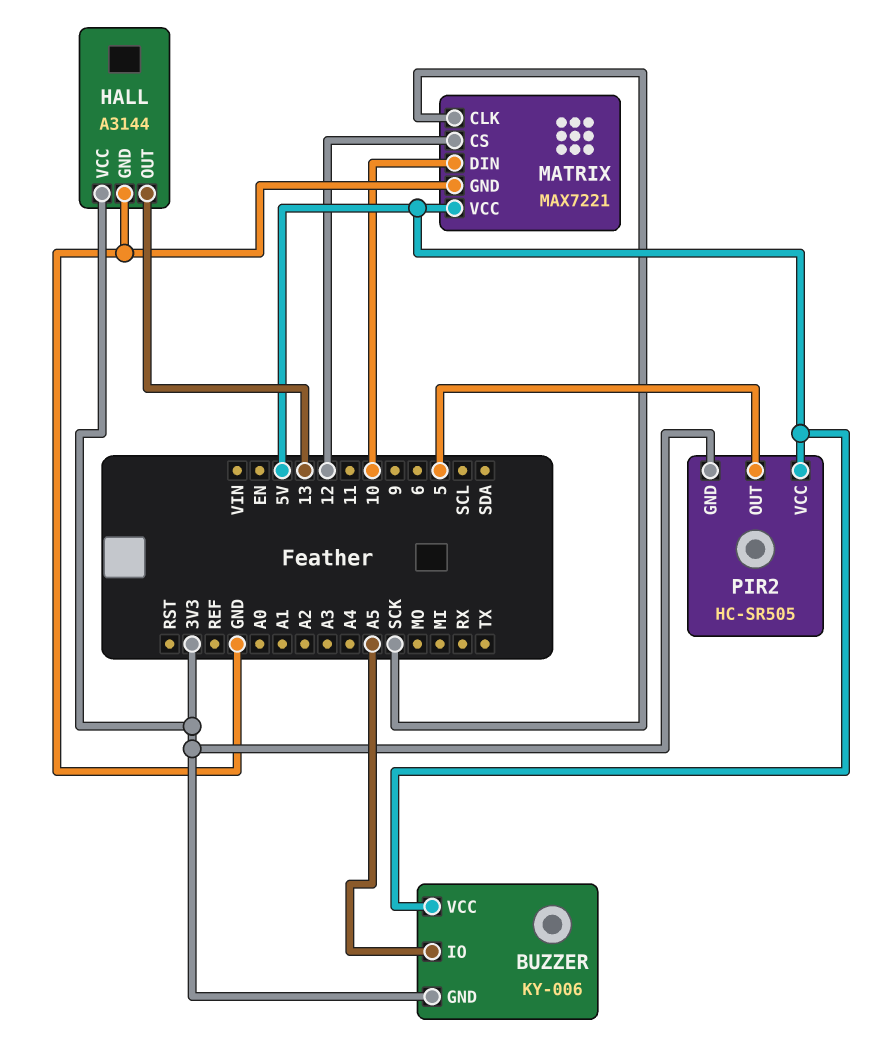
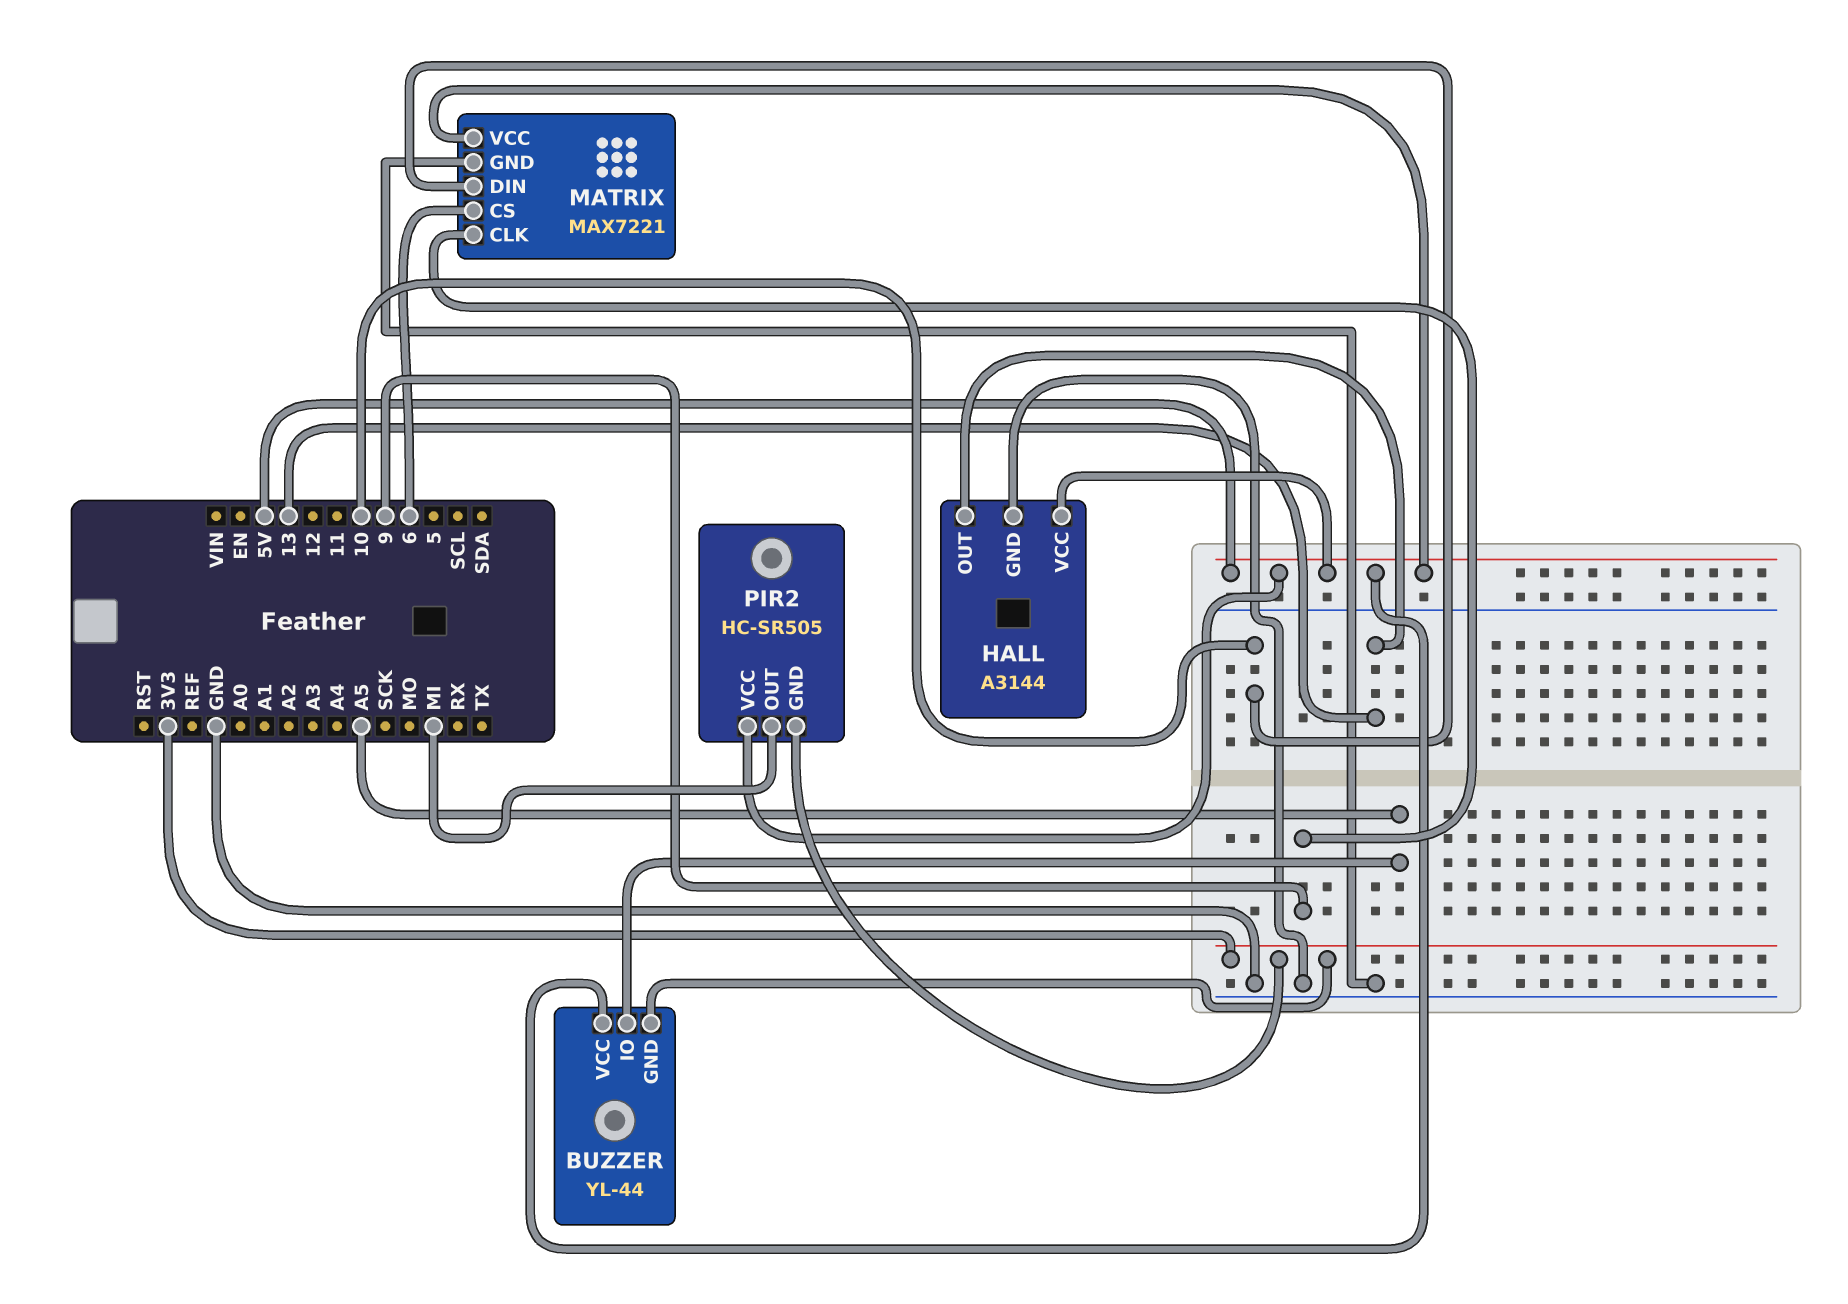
BUZZER: KY-006 -> YL-44
HALL pin VCC: 3V3 -> 5V
MATRIX pin CLK: SCK -> 9
MATRIX pin CS: 12 -> 6
PIR2 pin OUT: 5 -> MI

